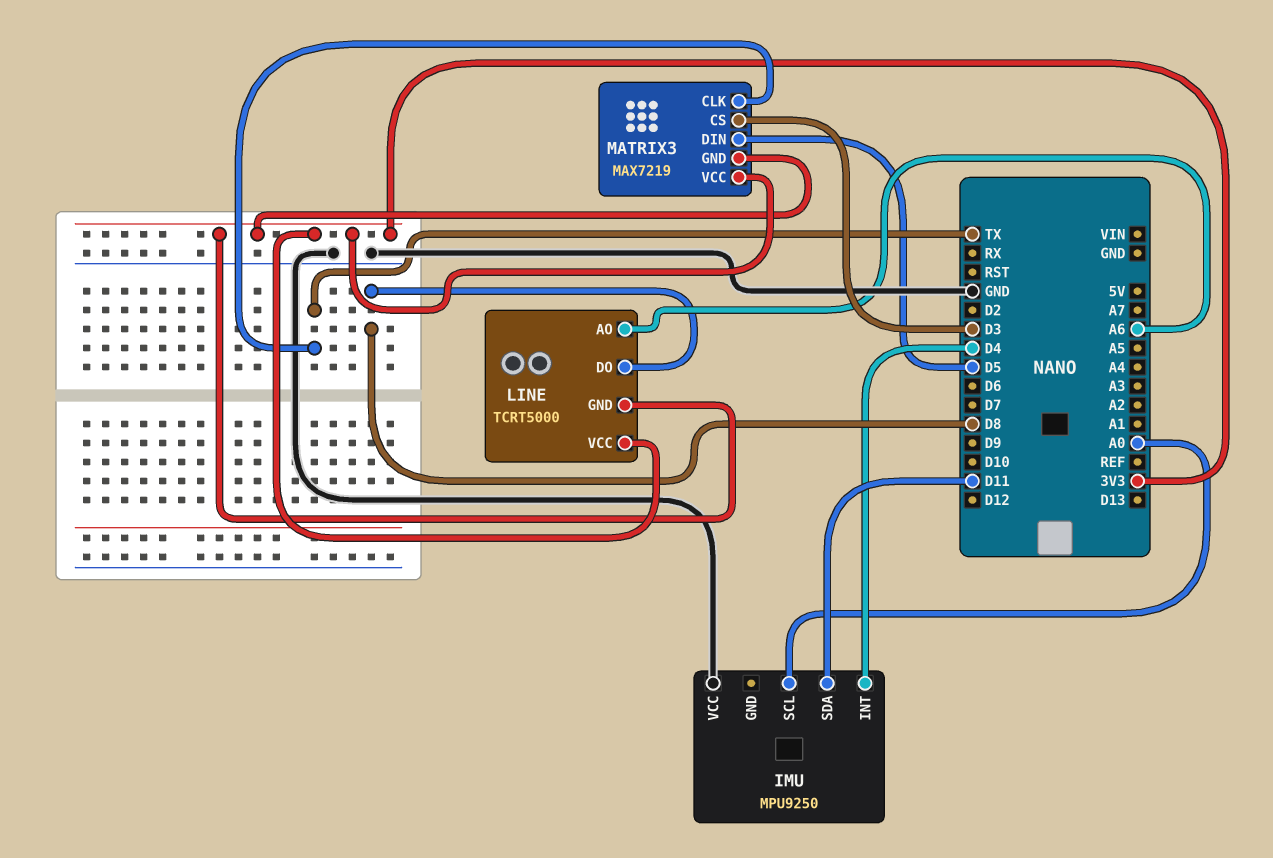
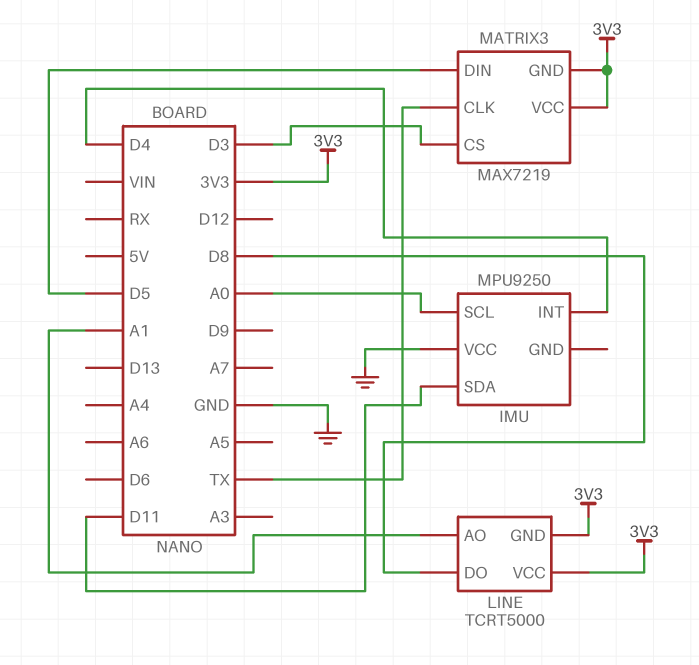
LINE pin AO: A6 -> A1

